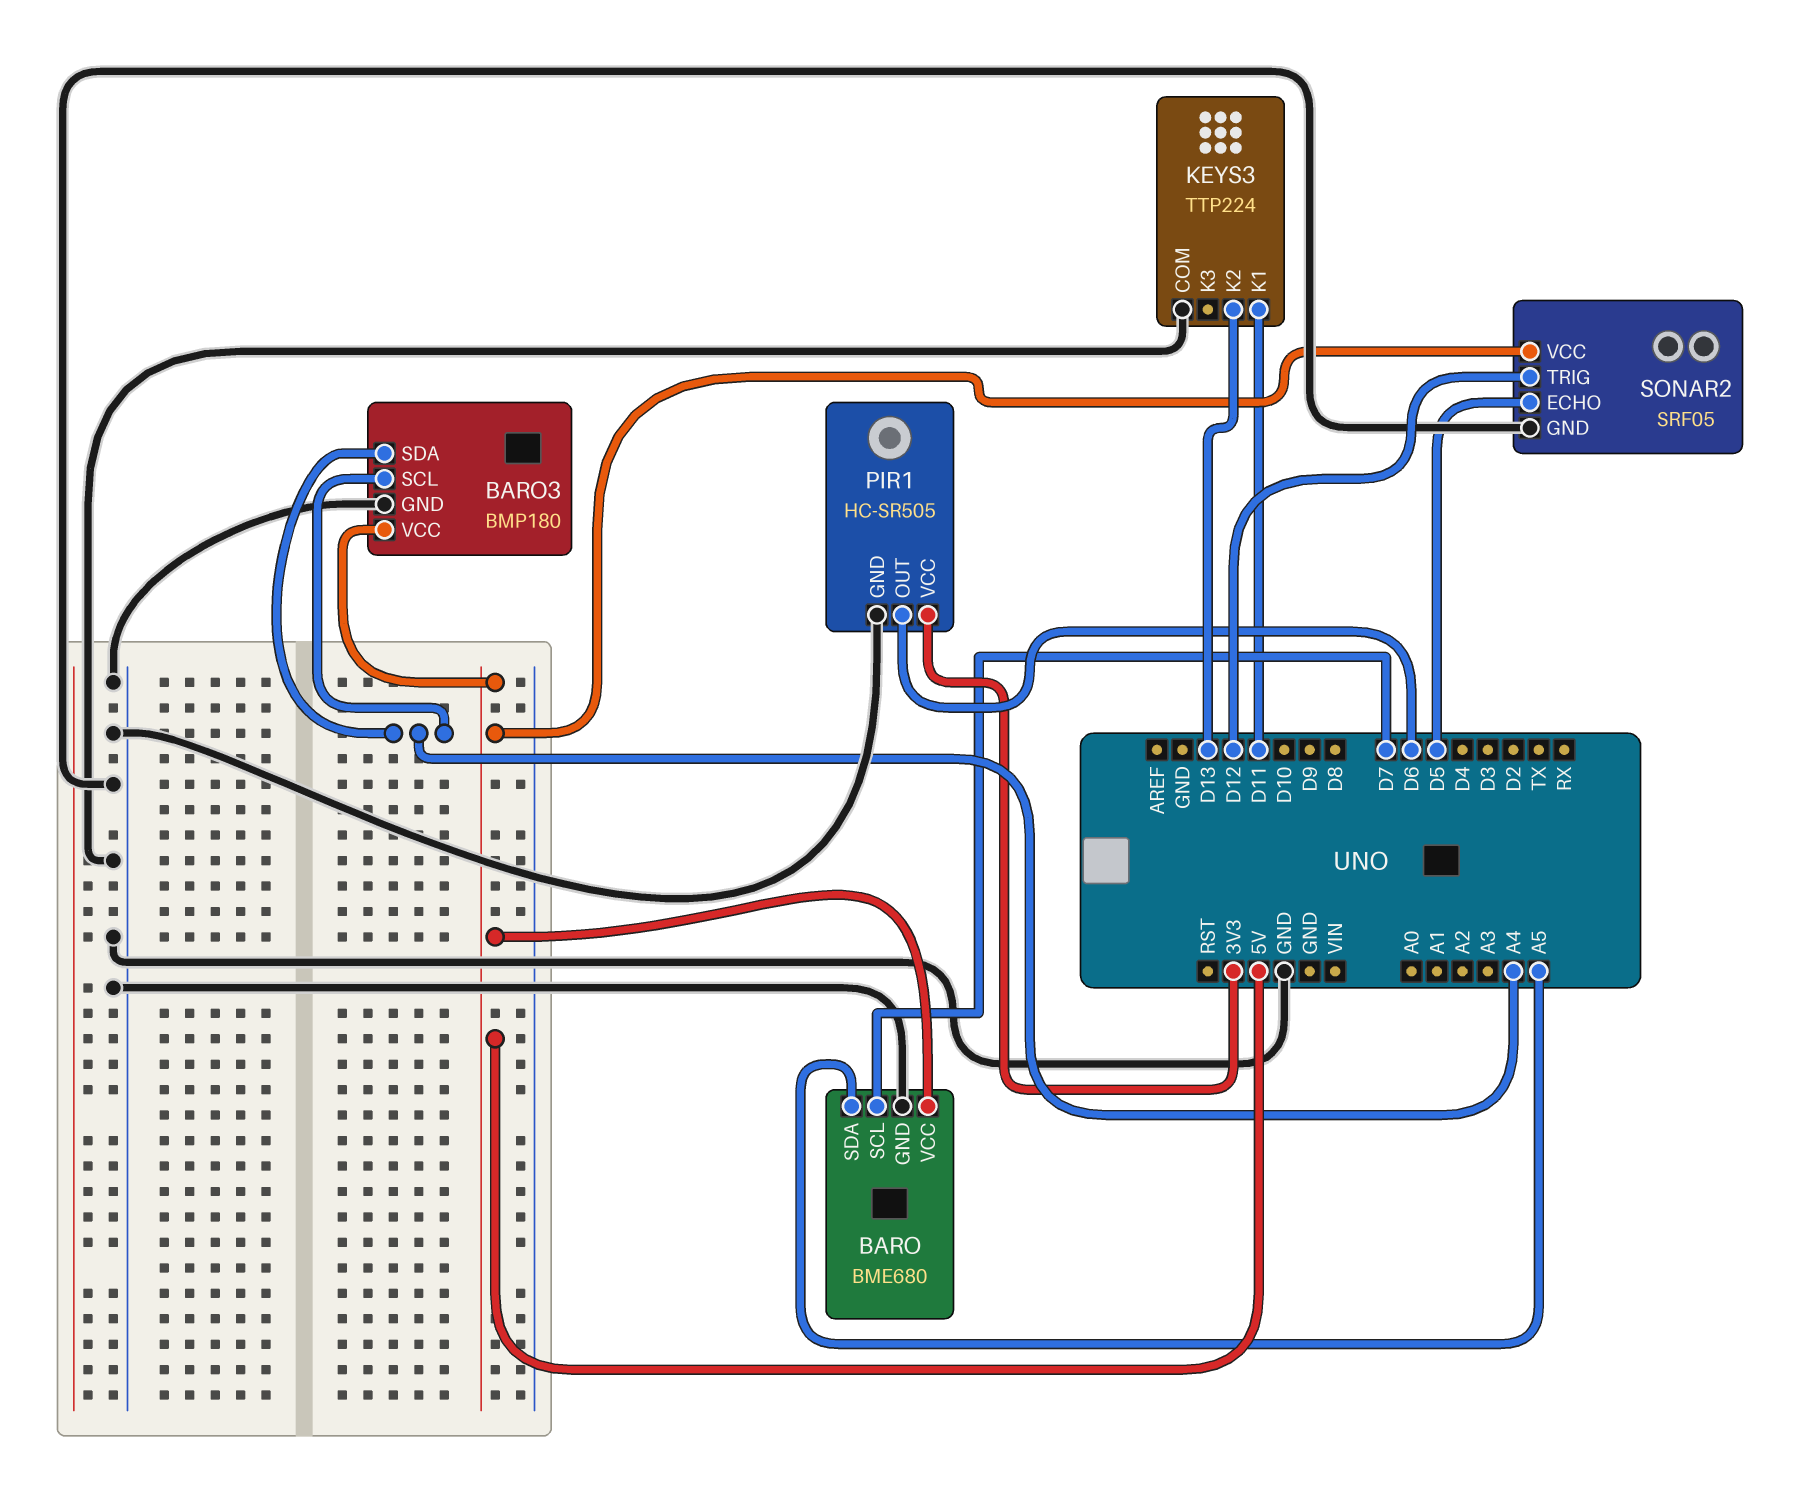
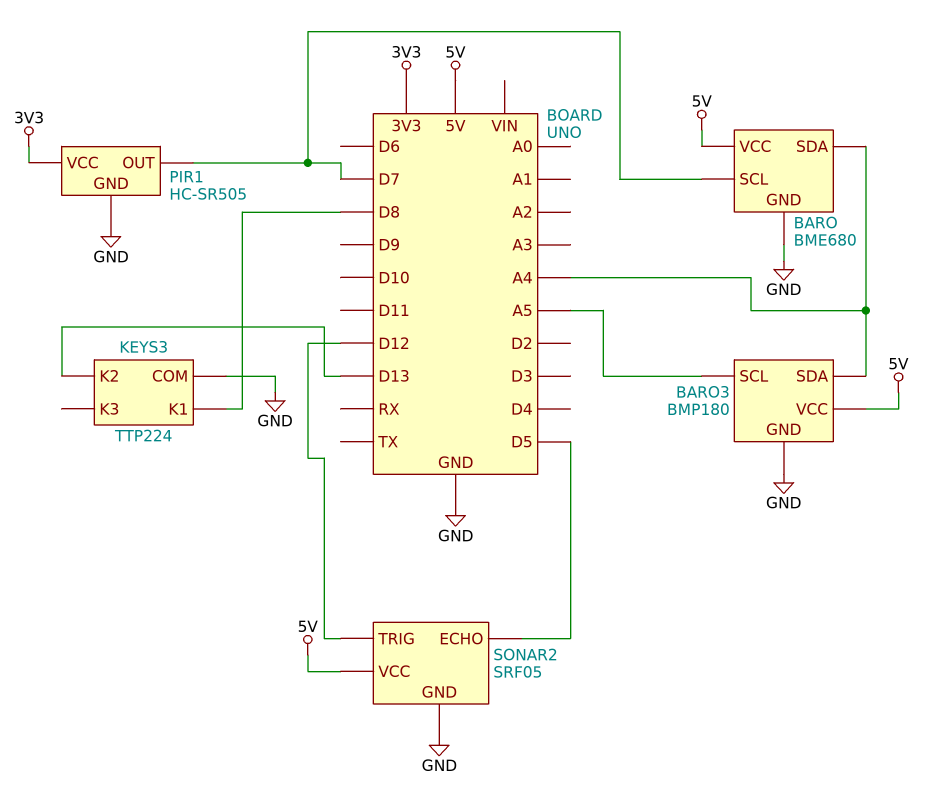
BARO pin SDA: A5 -> A4
BARO3 pin SCL: A4 -> A5
KEYS3 pin K1: D11 -> D8
PIR1 pin OUT: D6 -> D7

